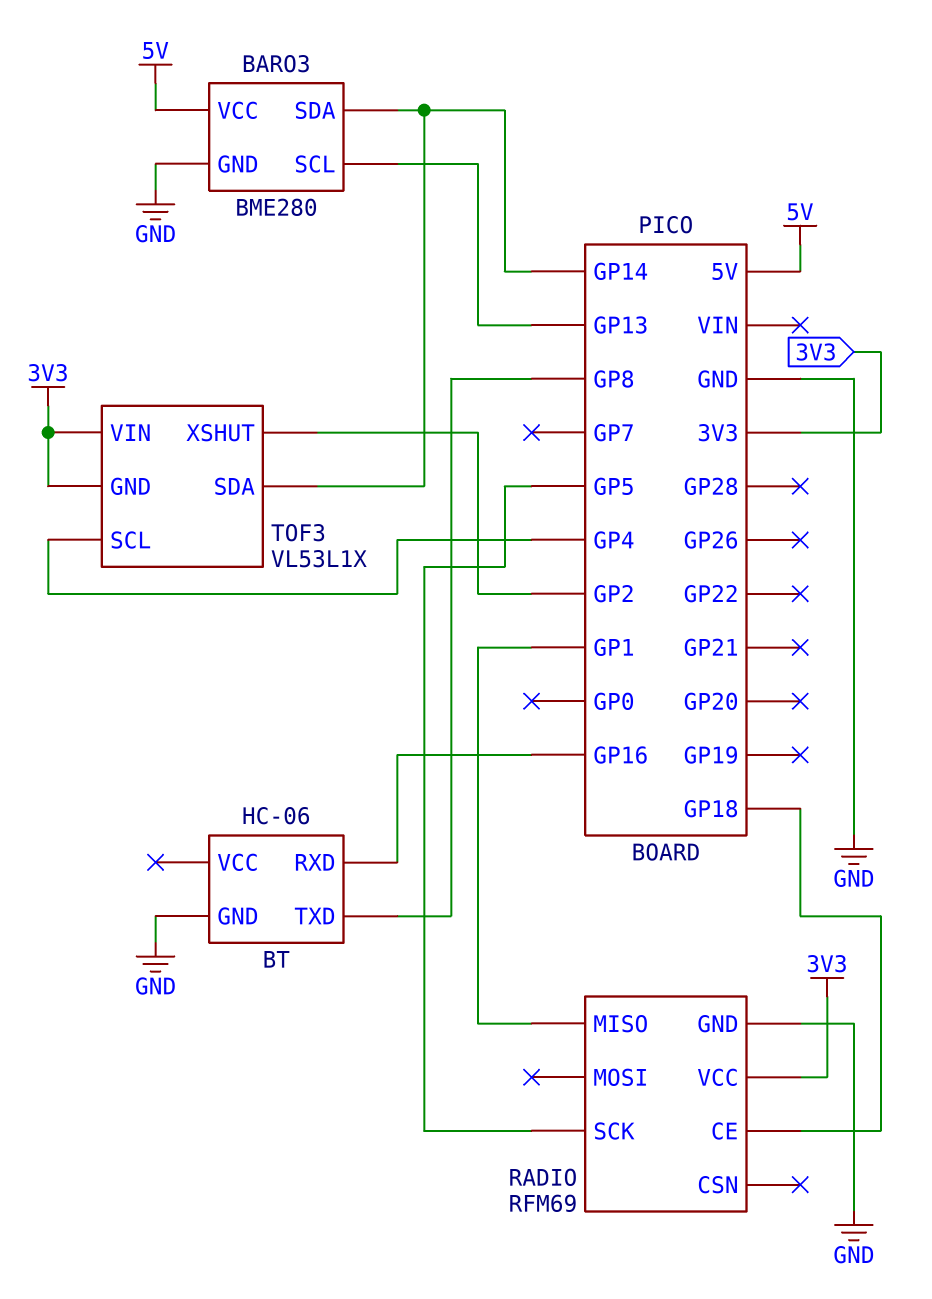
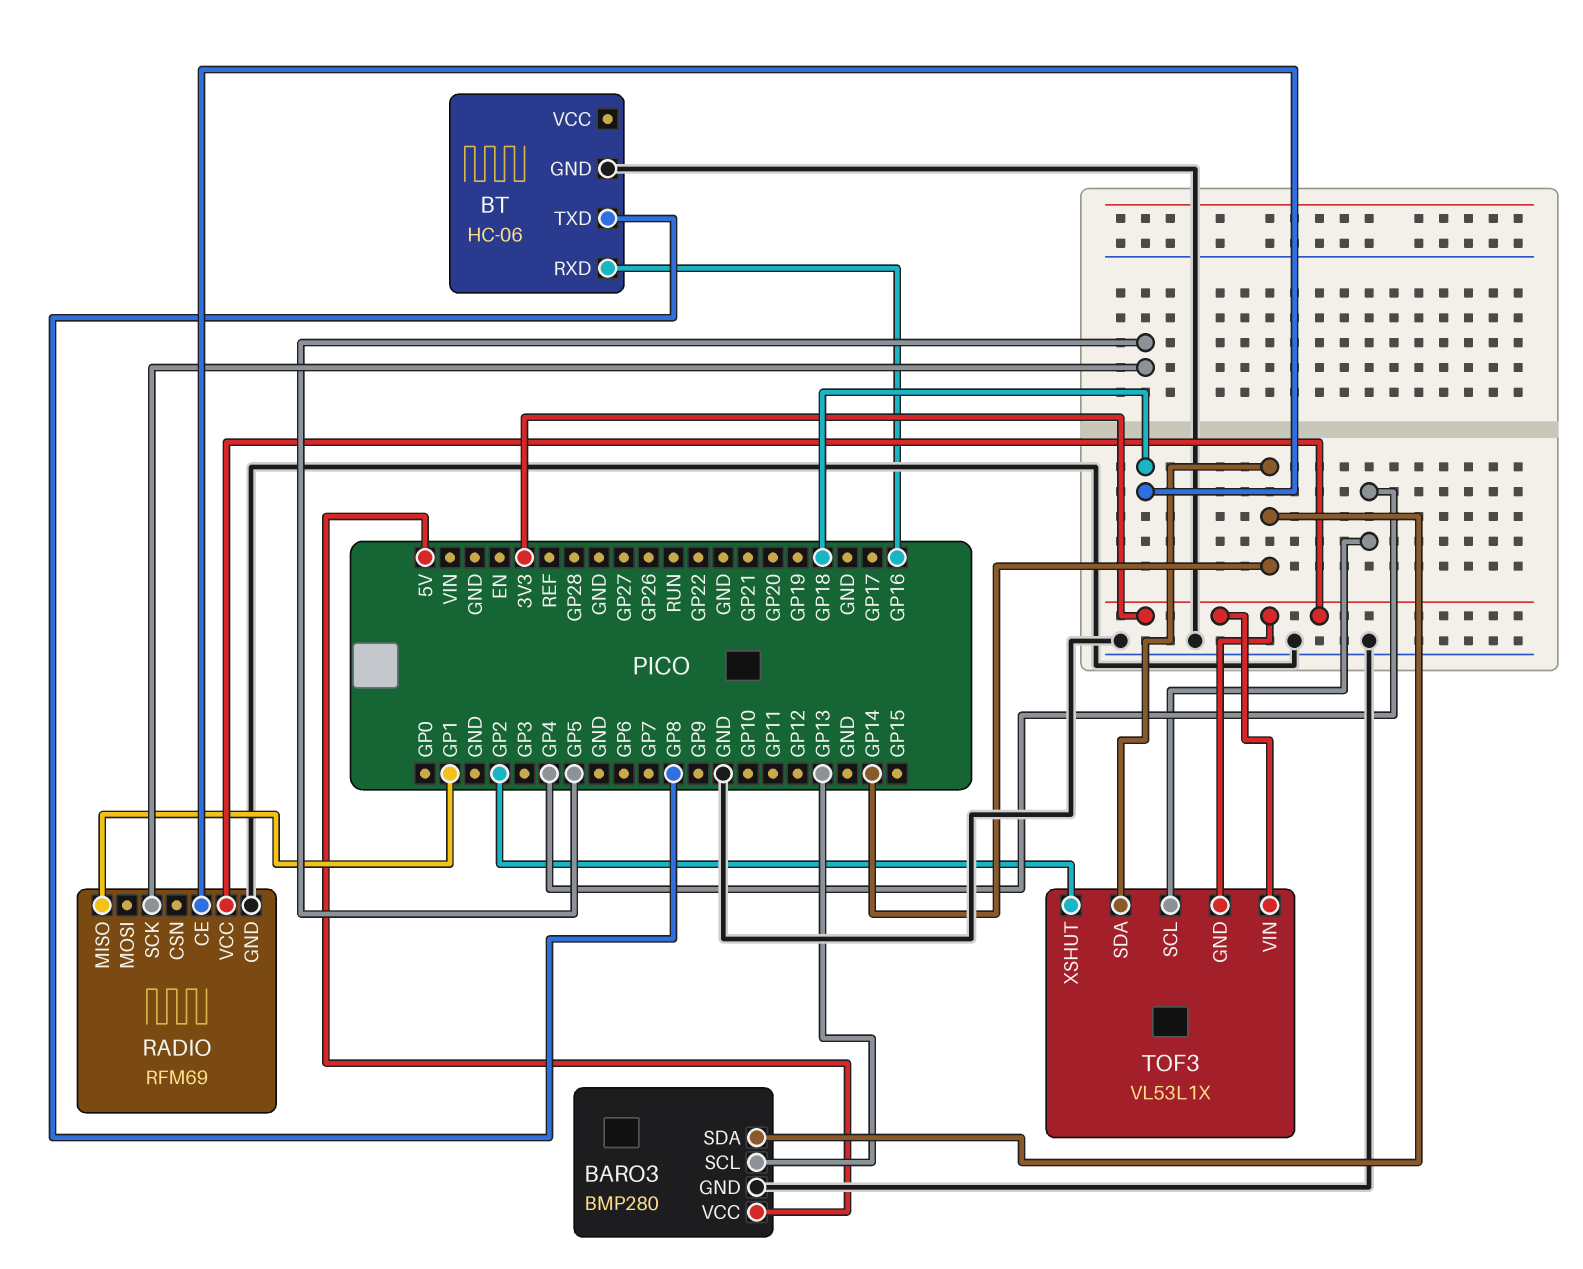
BARO3: BME280 -> BMP280

